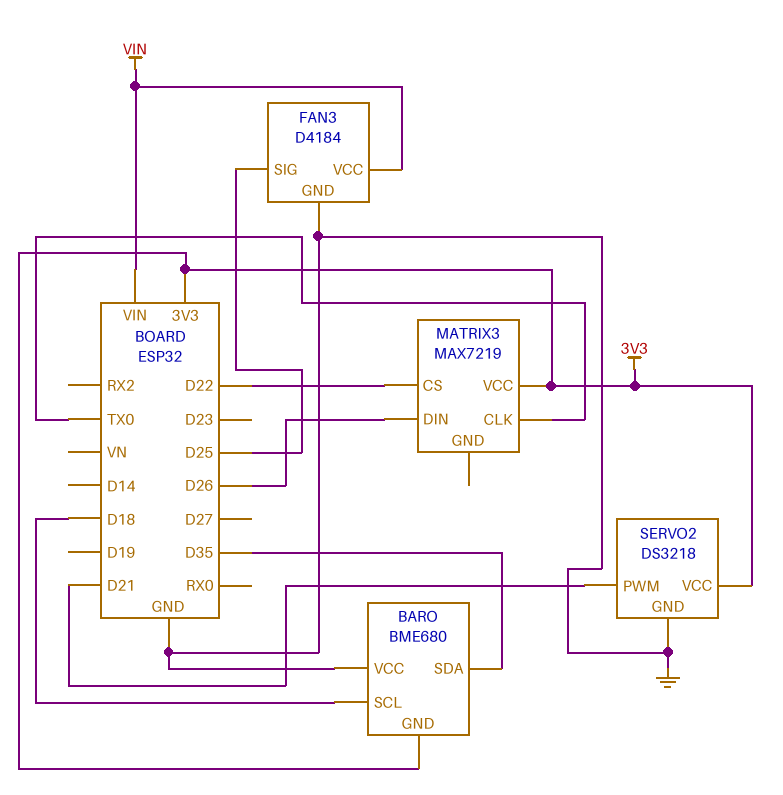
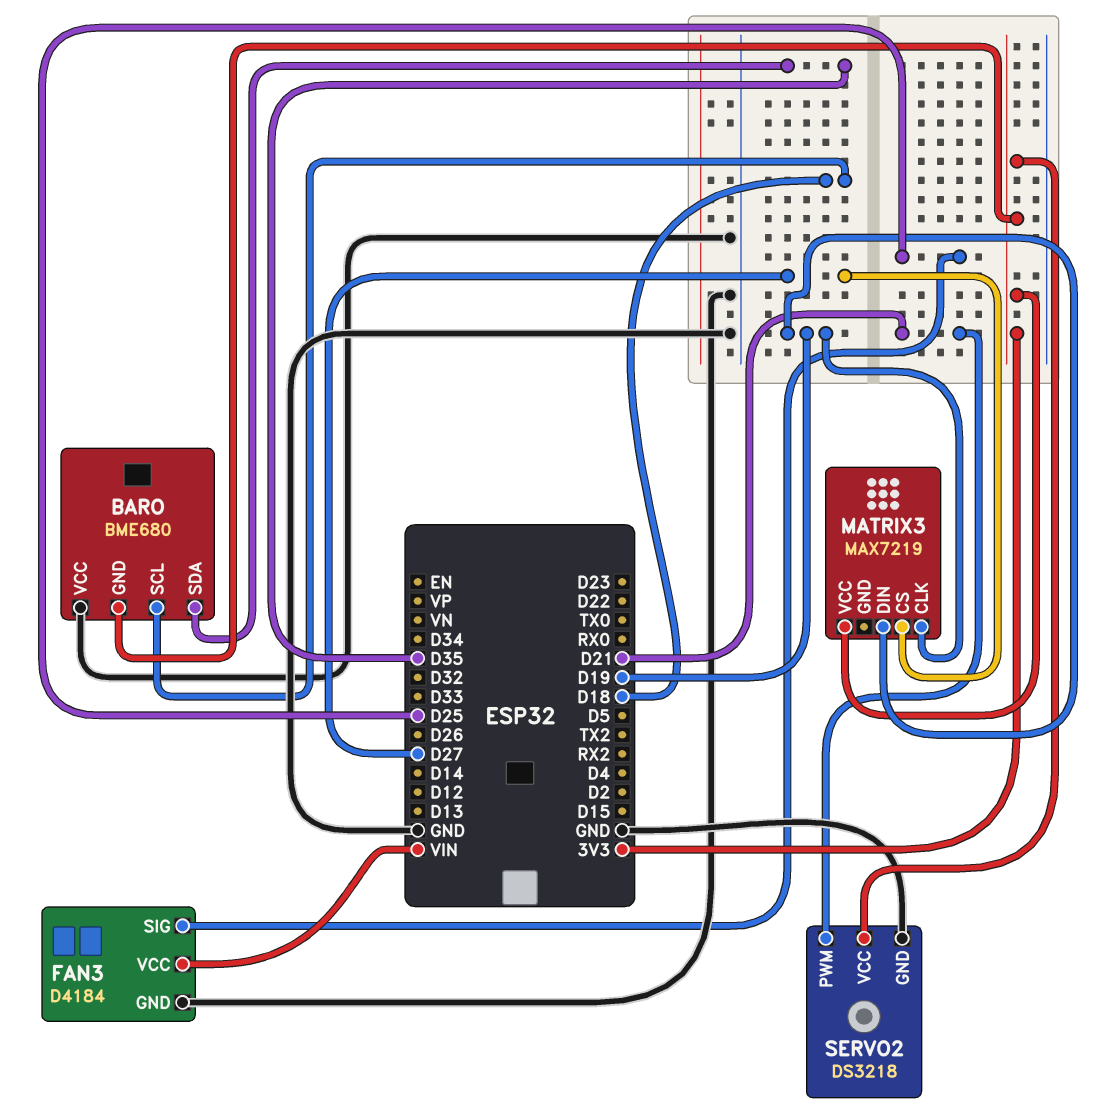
MATRIX3 pin CLK: TX0 -> D19
MATRIX3 pin CS: D22 -> D27
MATRIX3 pin DIN: D26 -> D19

